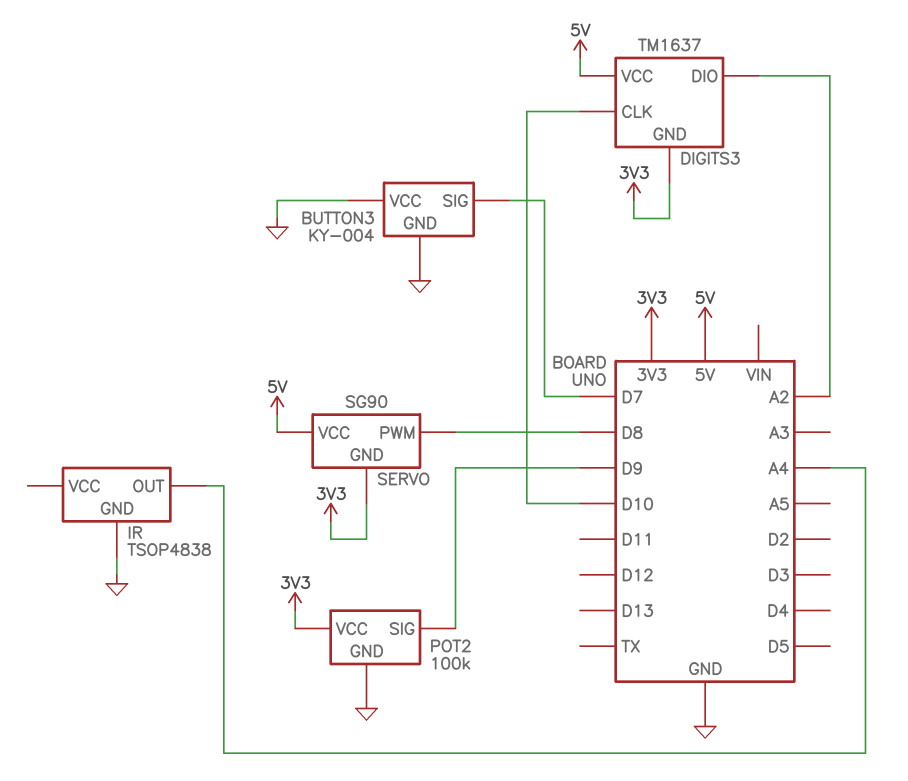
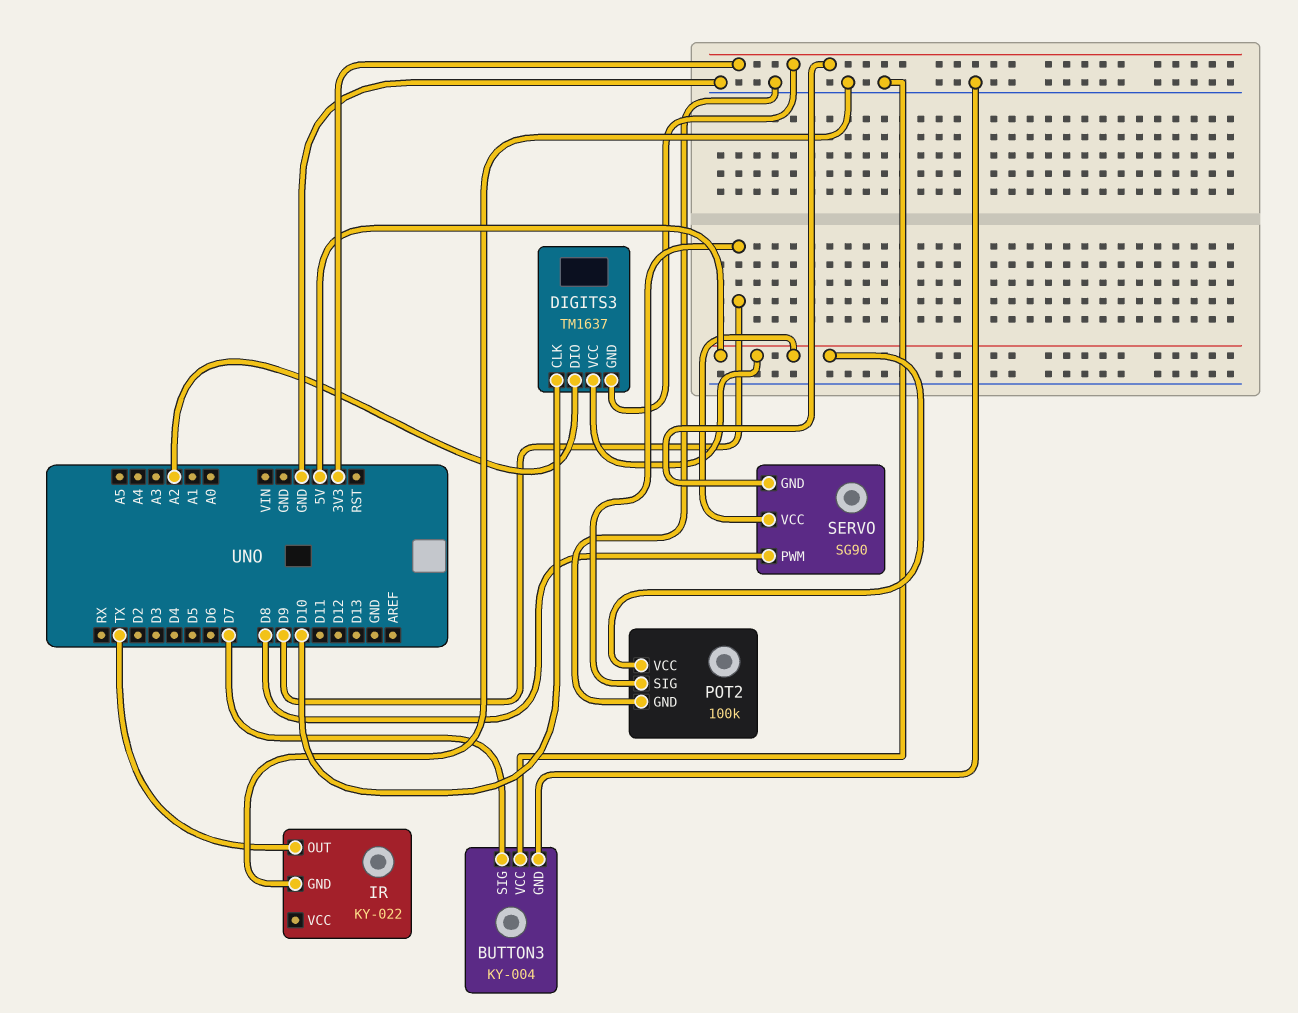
IR: TSOP4838 -> KY-022
IR pin OUT: A4 -> TX
POT2 pin VCC: 3V3 -> 5V

